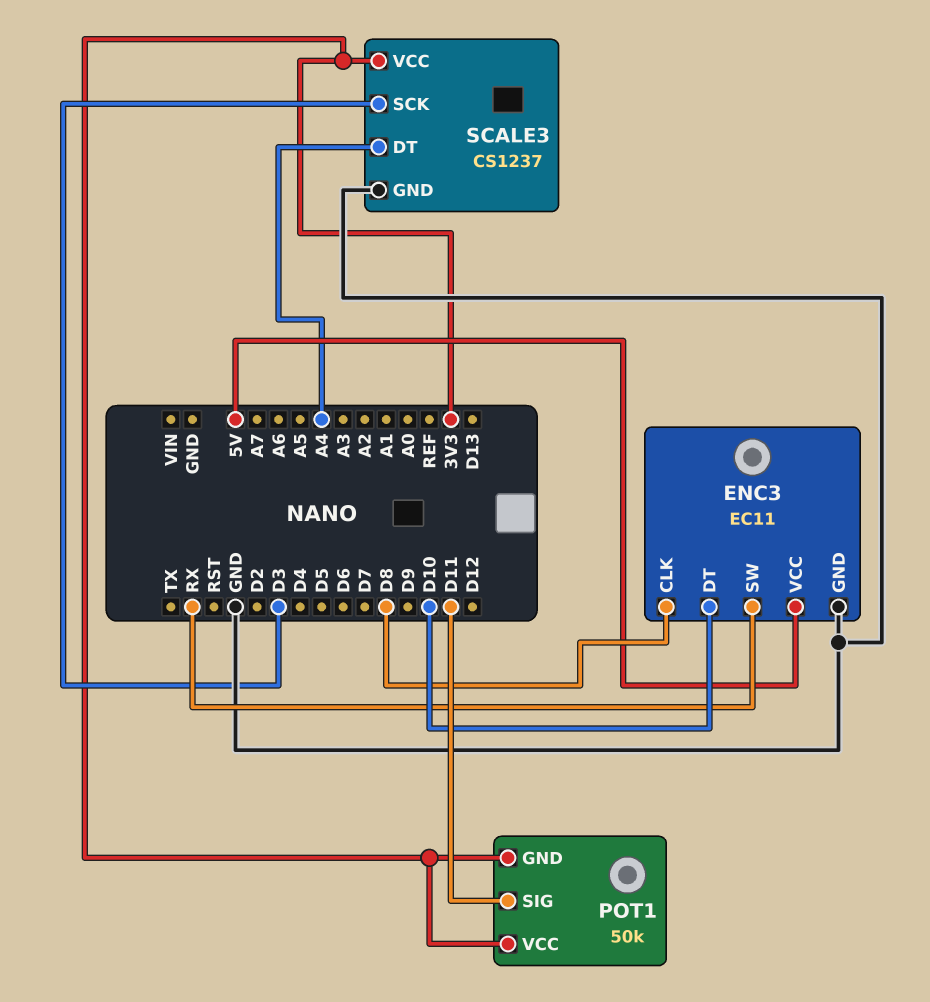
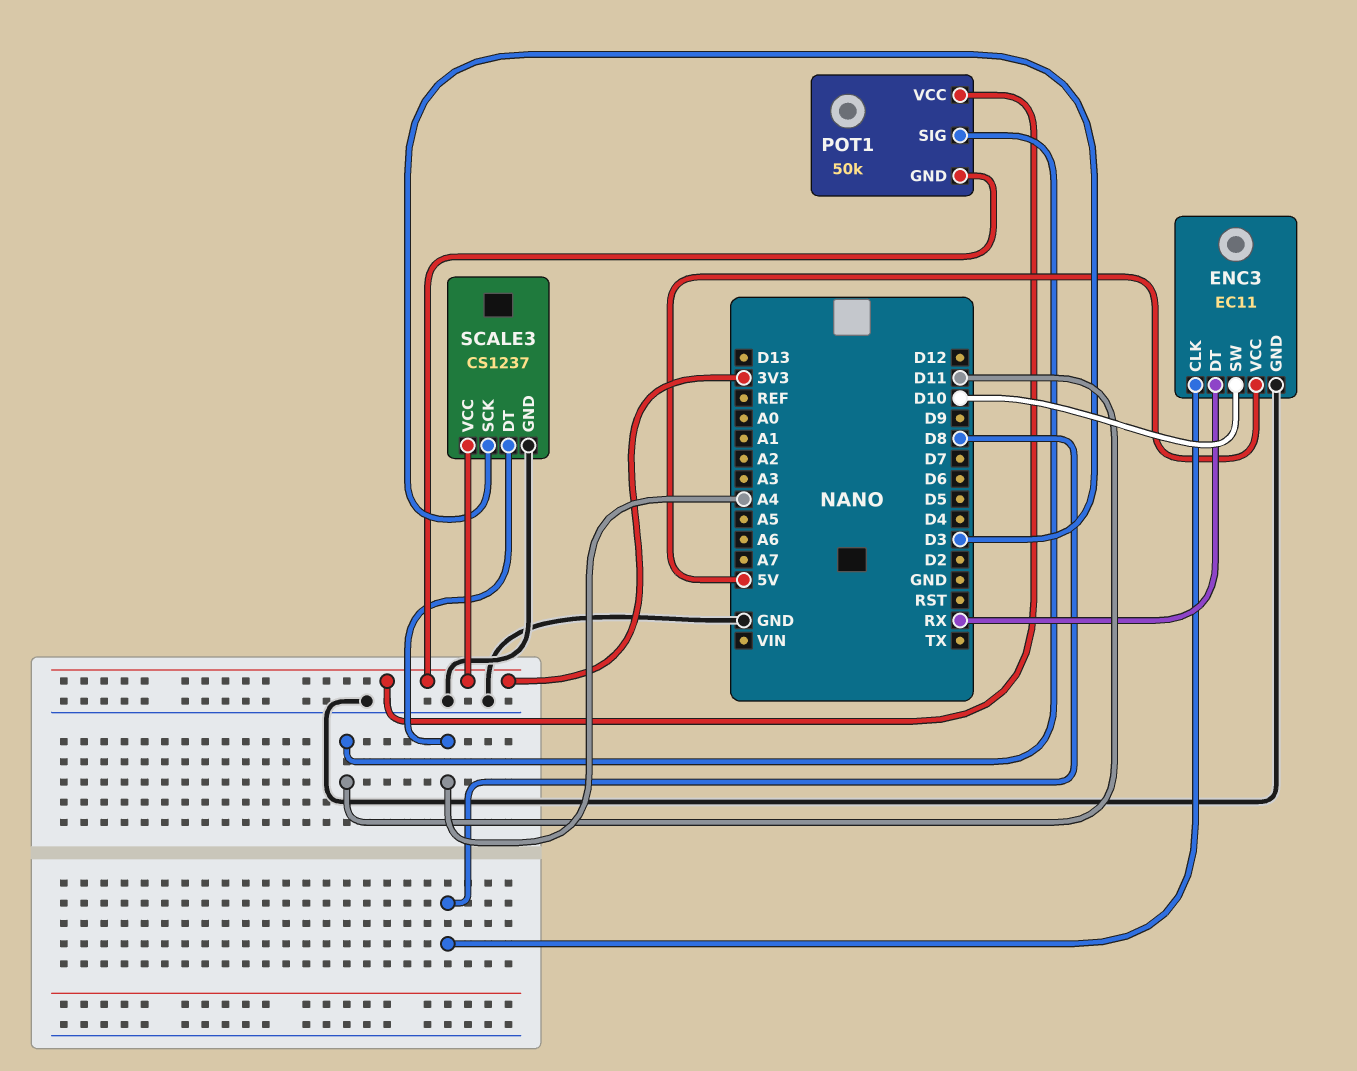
ENC3 pin DT: D10 -> RX
ENC3 pin SW: RX -> D10

